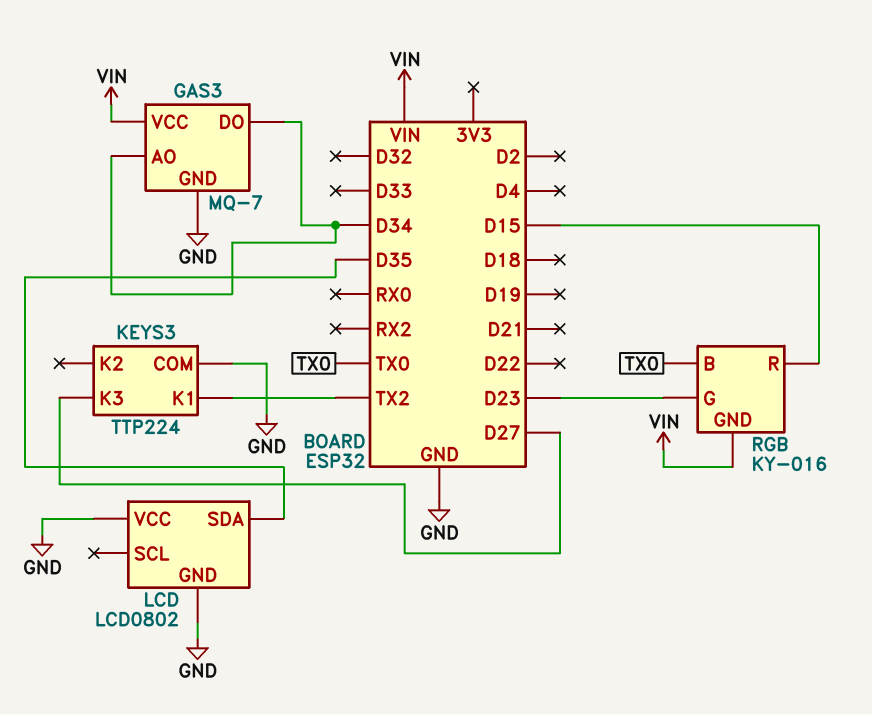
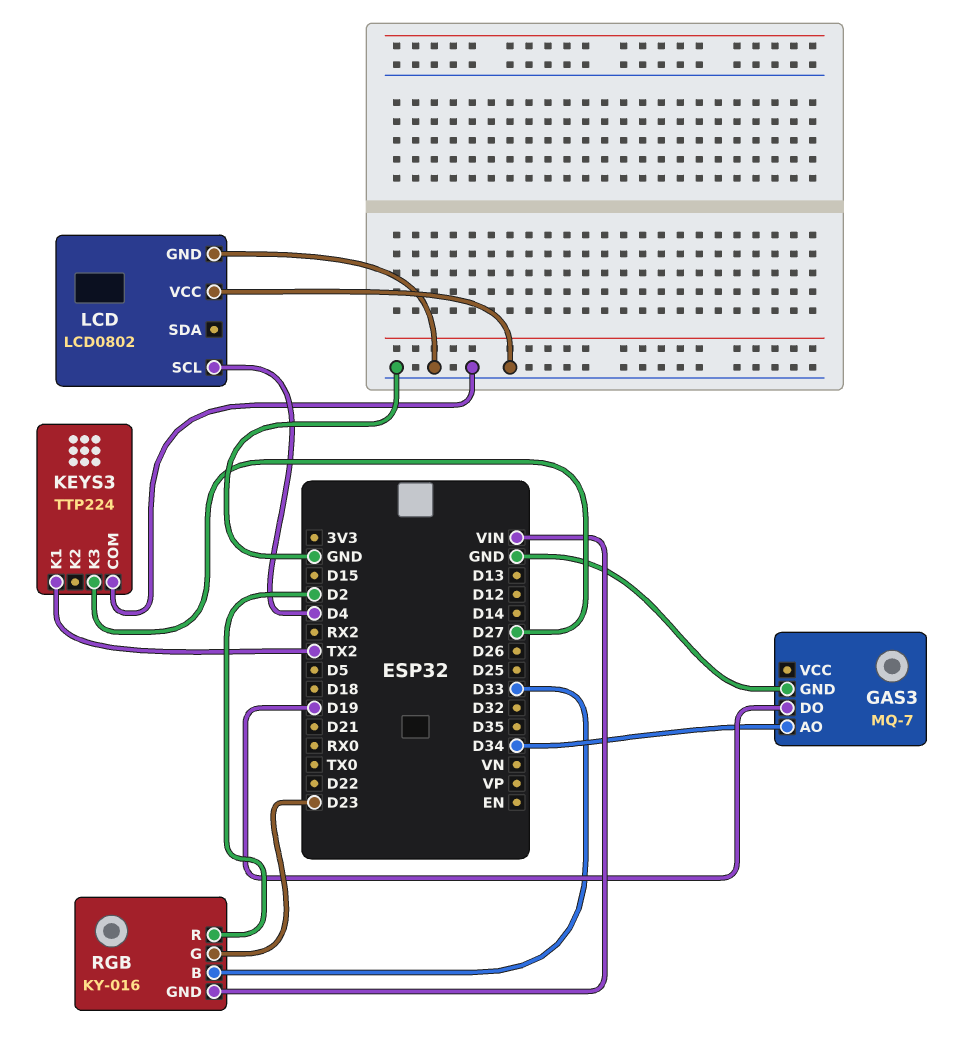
GAS3 pin DO: D34 -> D19
GAS3 pin VCC: VIN -> none
LCD pin SCL: none -> D4
LCD pin SDA: D35 -> none
RGB pin B: TX0 -> D33
RGB pin R: D15 -> D2

